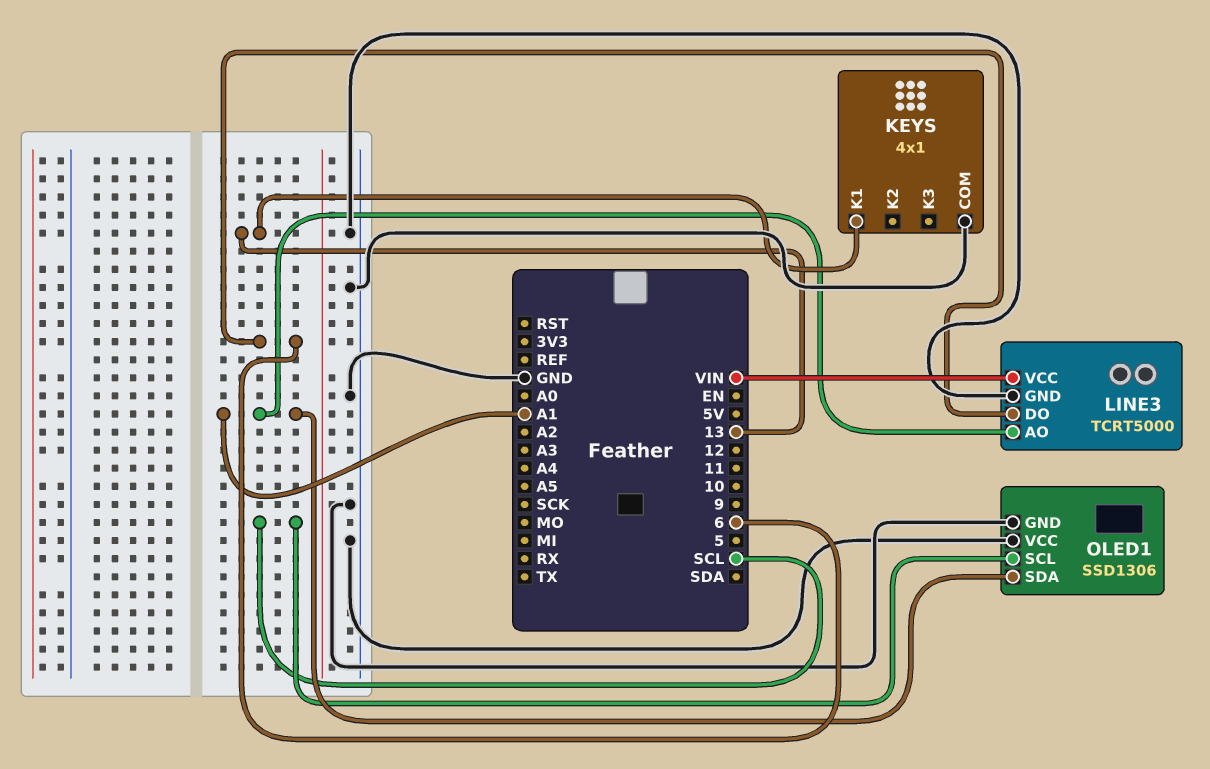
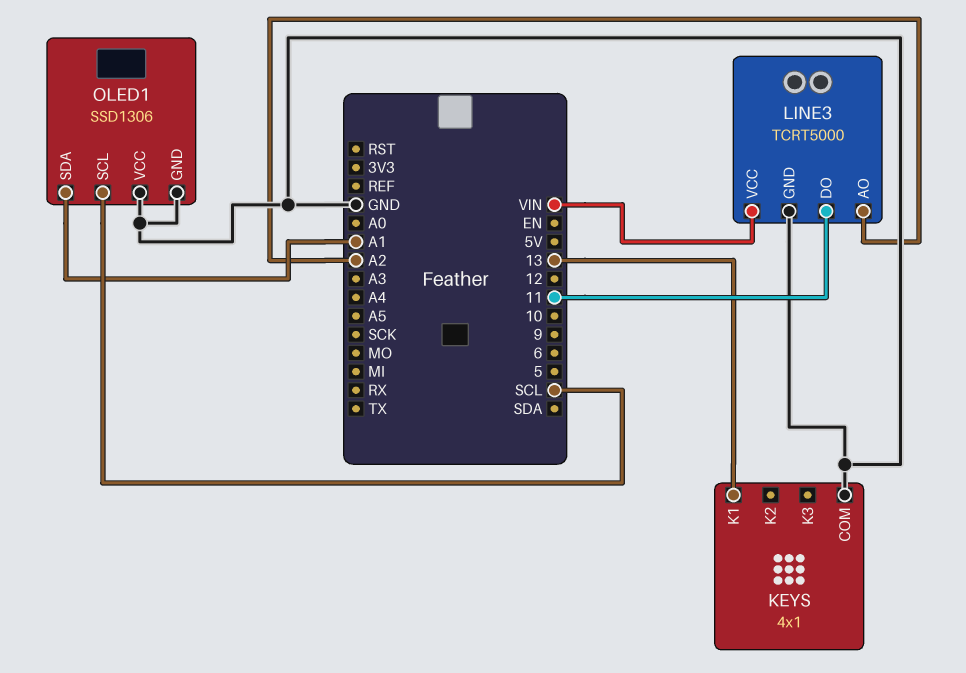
LINE3 pin AO: A1 -> A2
LINE3 pin DO: 6 -> 11

